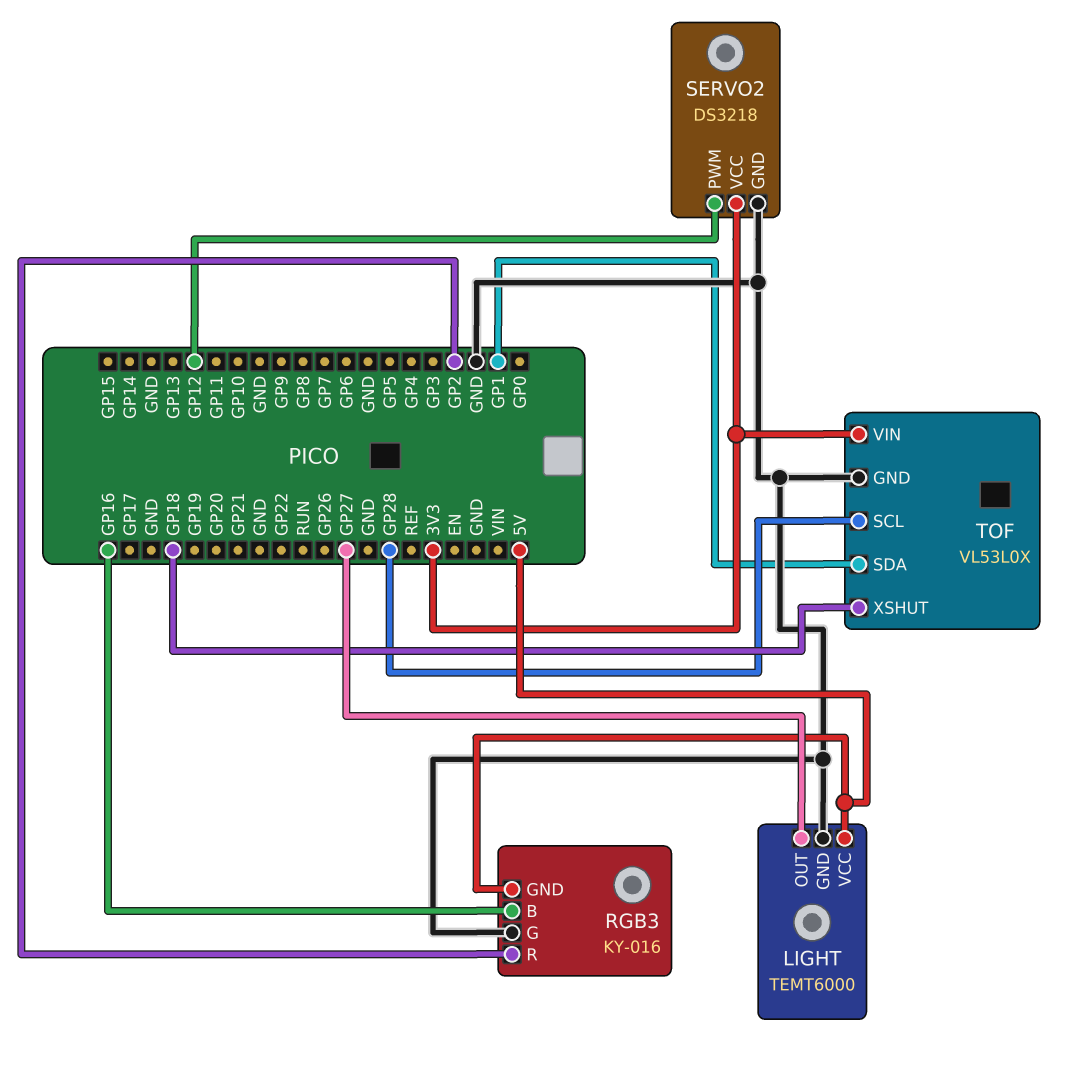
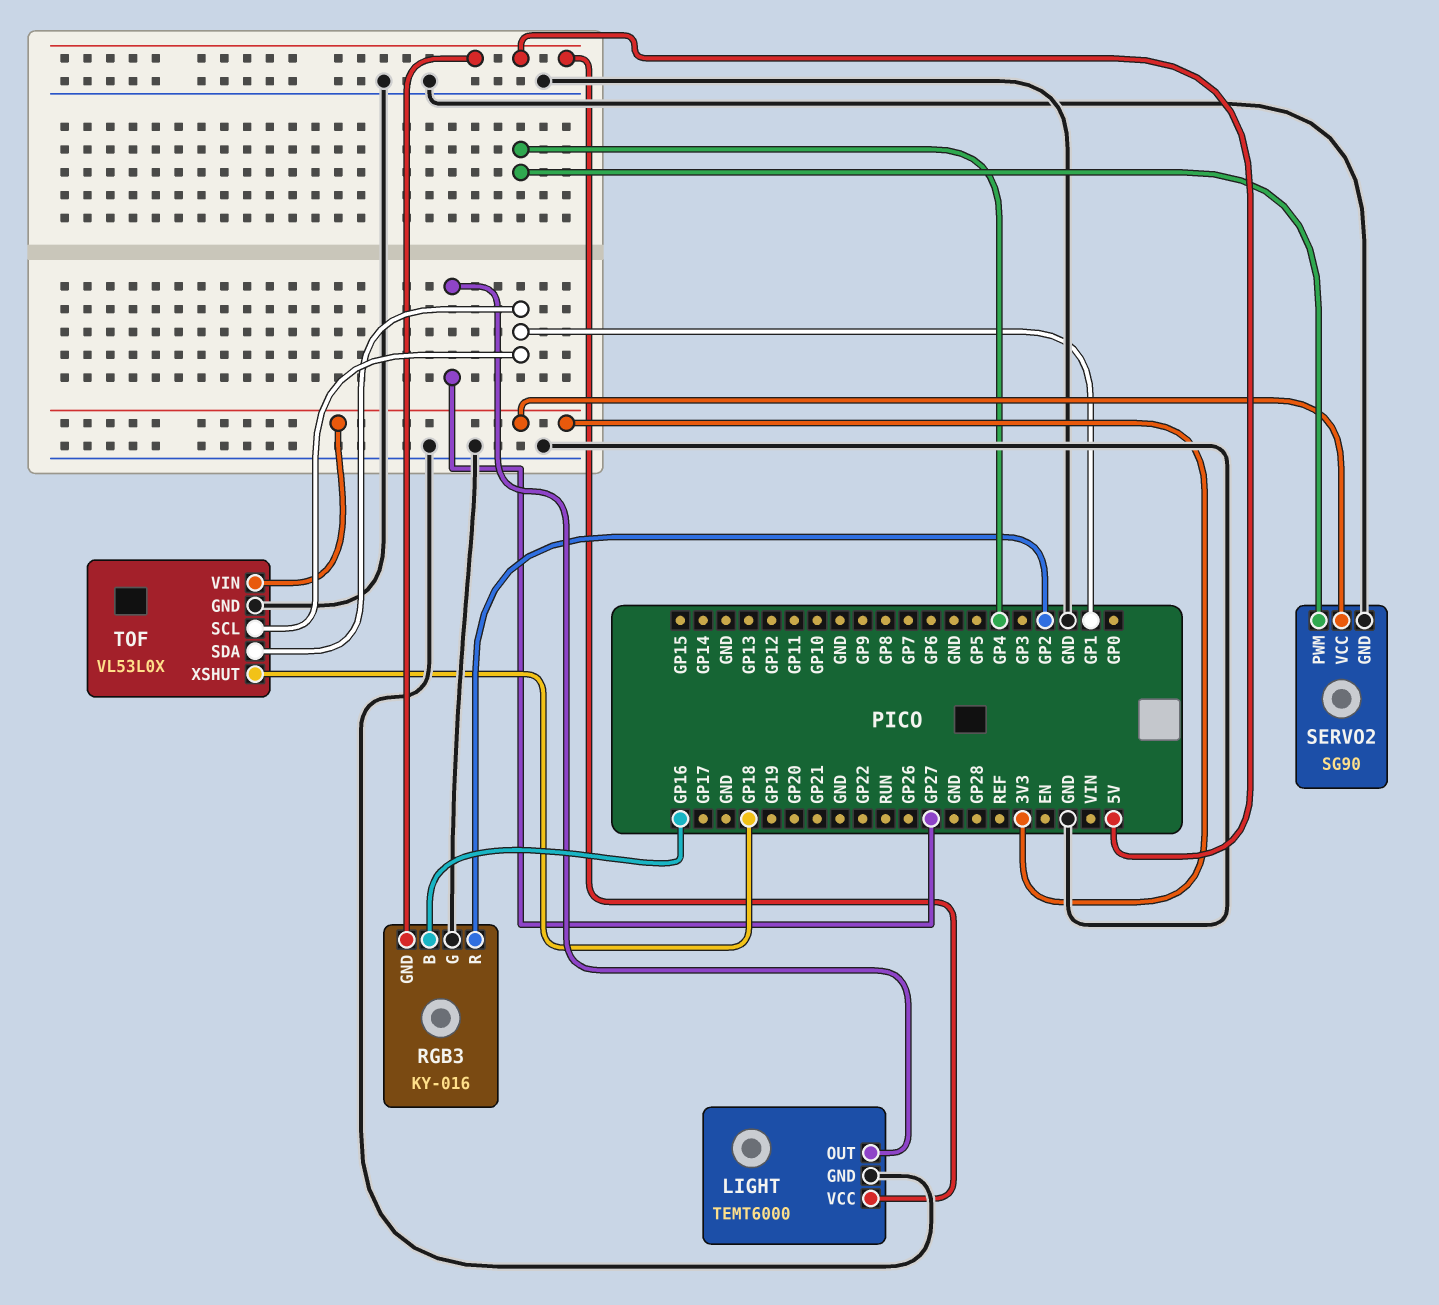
SERVO2: DS3218 -> SG90
SERVO2 pin PWM: GP12 -> GP4
TOF pin SCL: GP28 -> GP1

